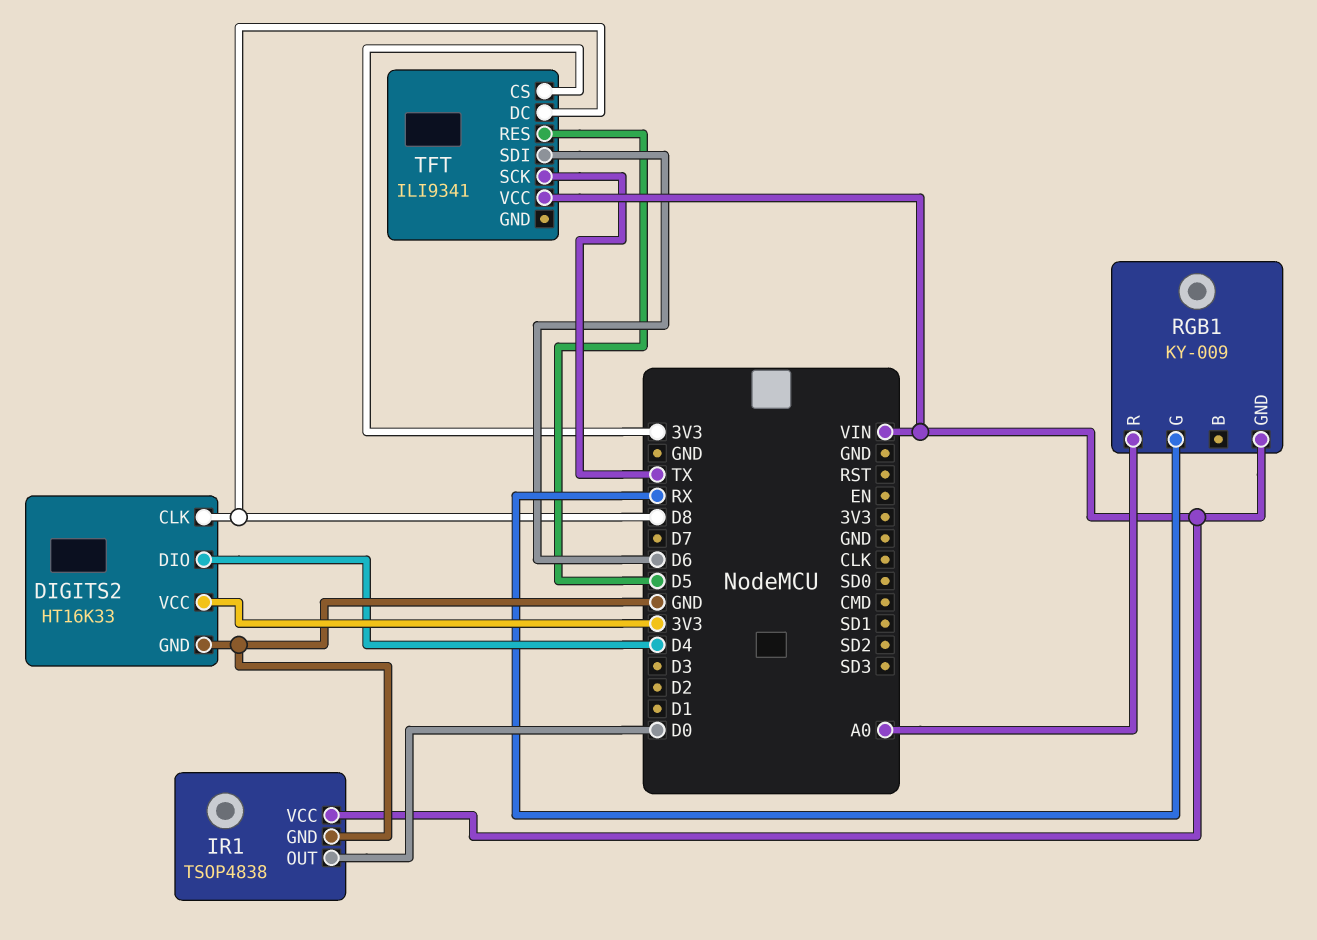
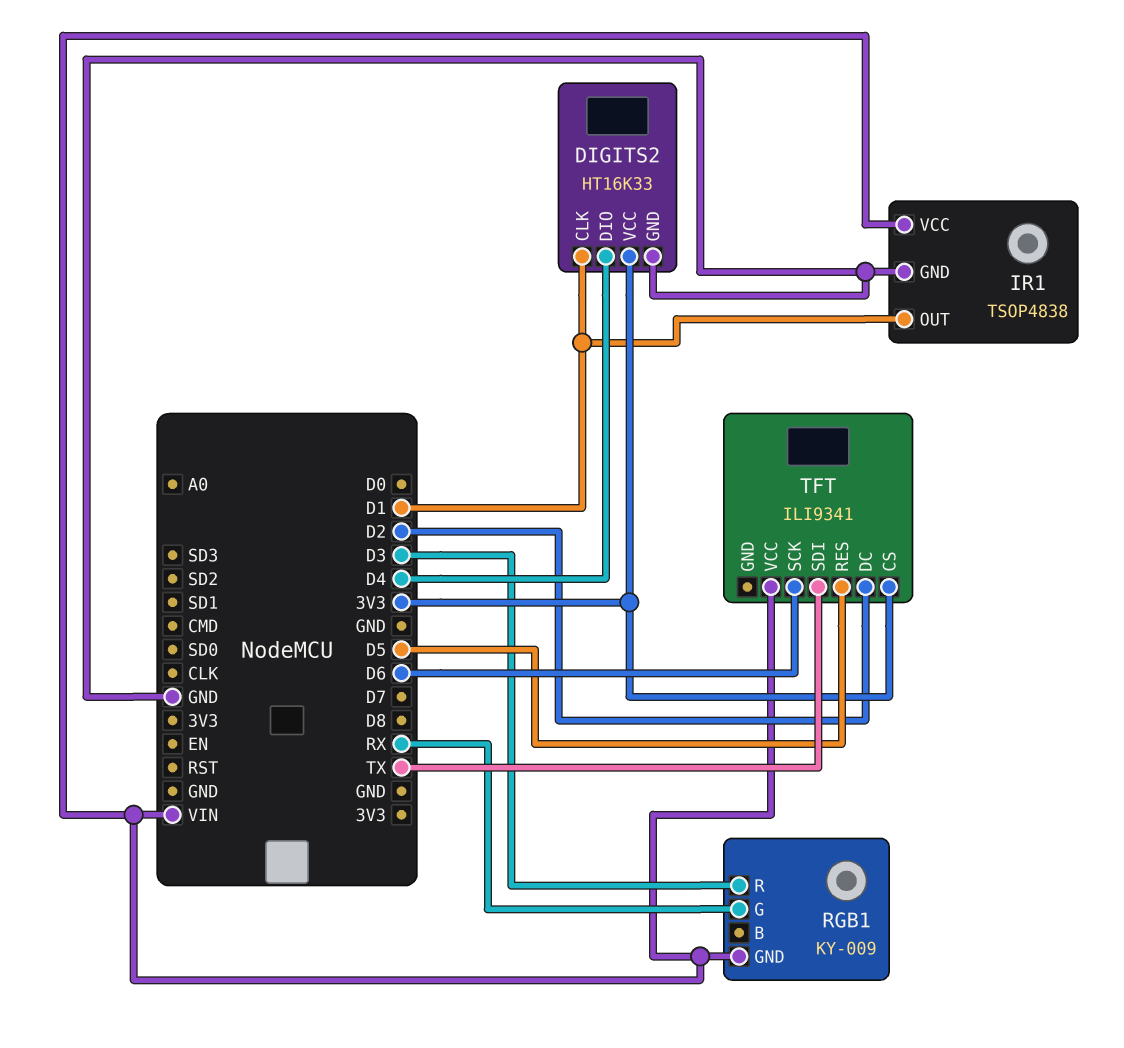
DIGITS2 pin CLK: D8 -> D1
IR1 pin OUT: D0 -> D1
RGB1 pin R: A0 -> D3
TFT pin DC: D8 -> D2
TFT pin SCK: TX -> D6
TFT pin SDI: D6 -> TX

